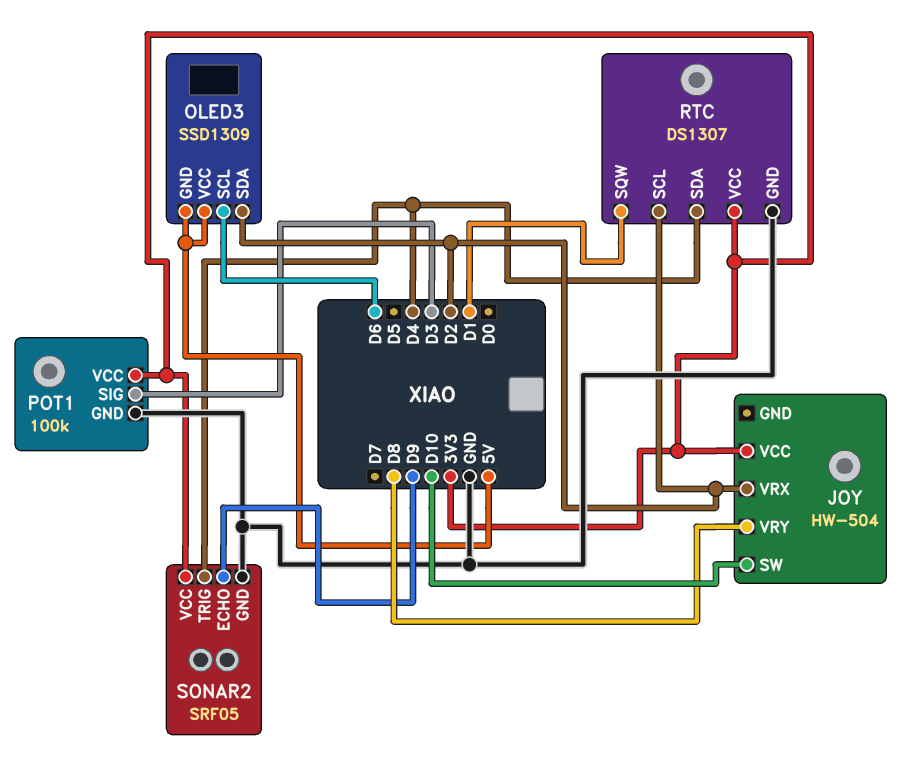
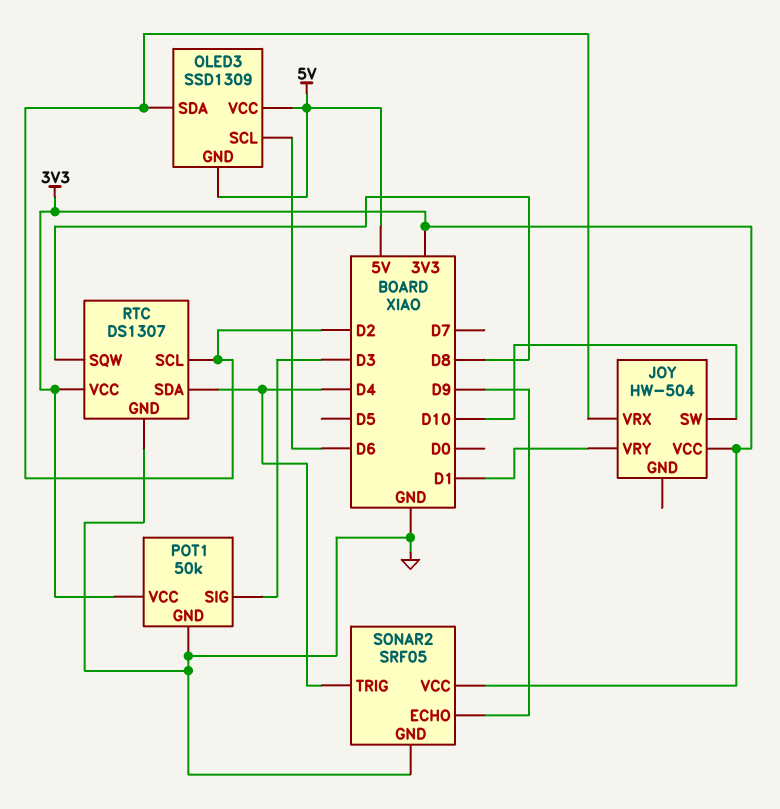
JOY pin VRY: D8 -> D1
POT1: 100k -> 50k
RTC pin SQW: D1 -> D8

